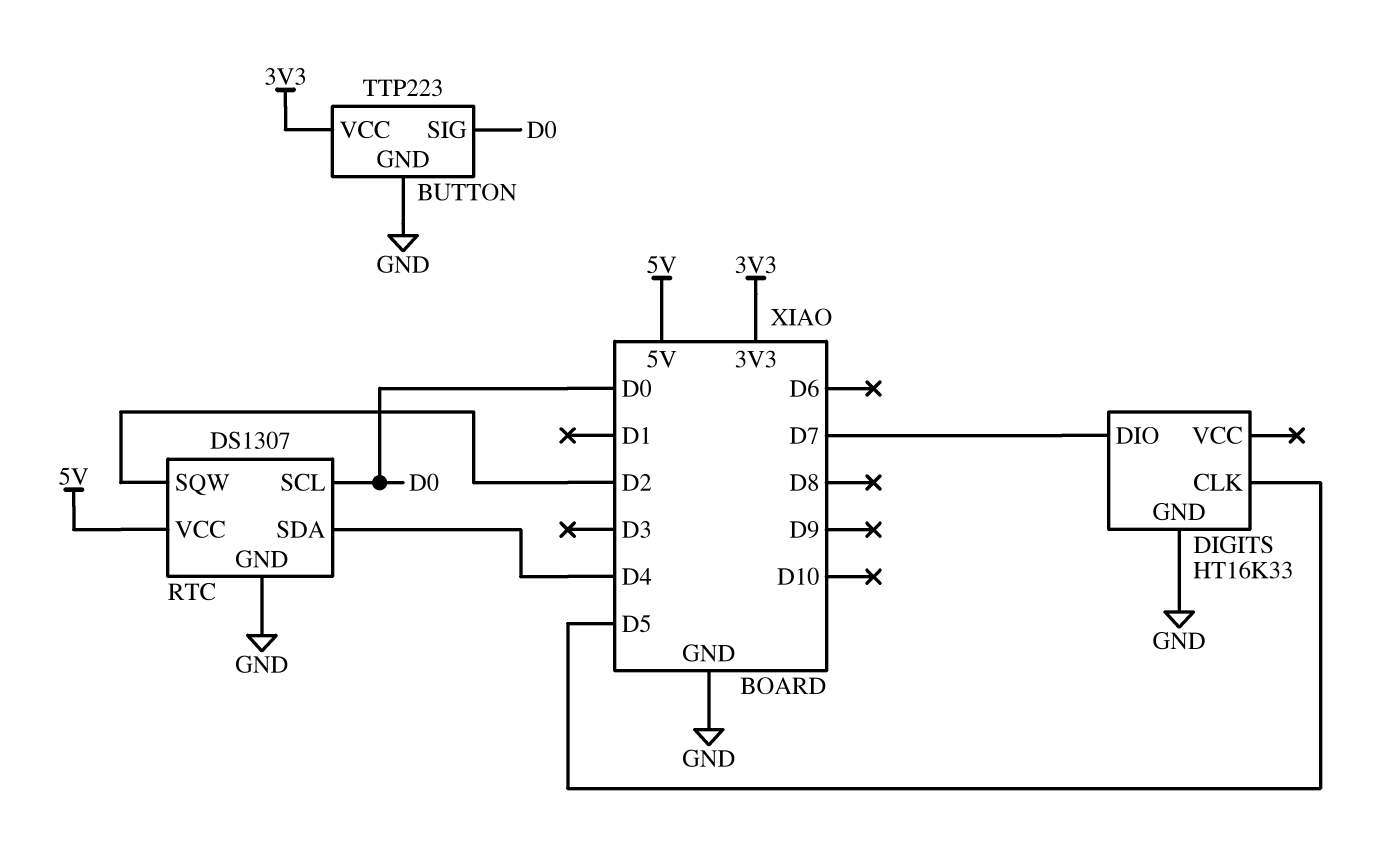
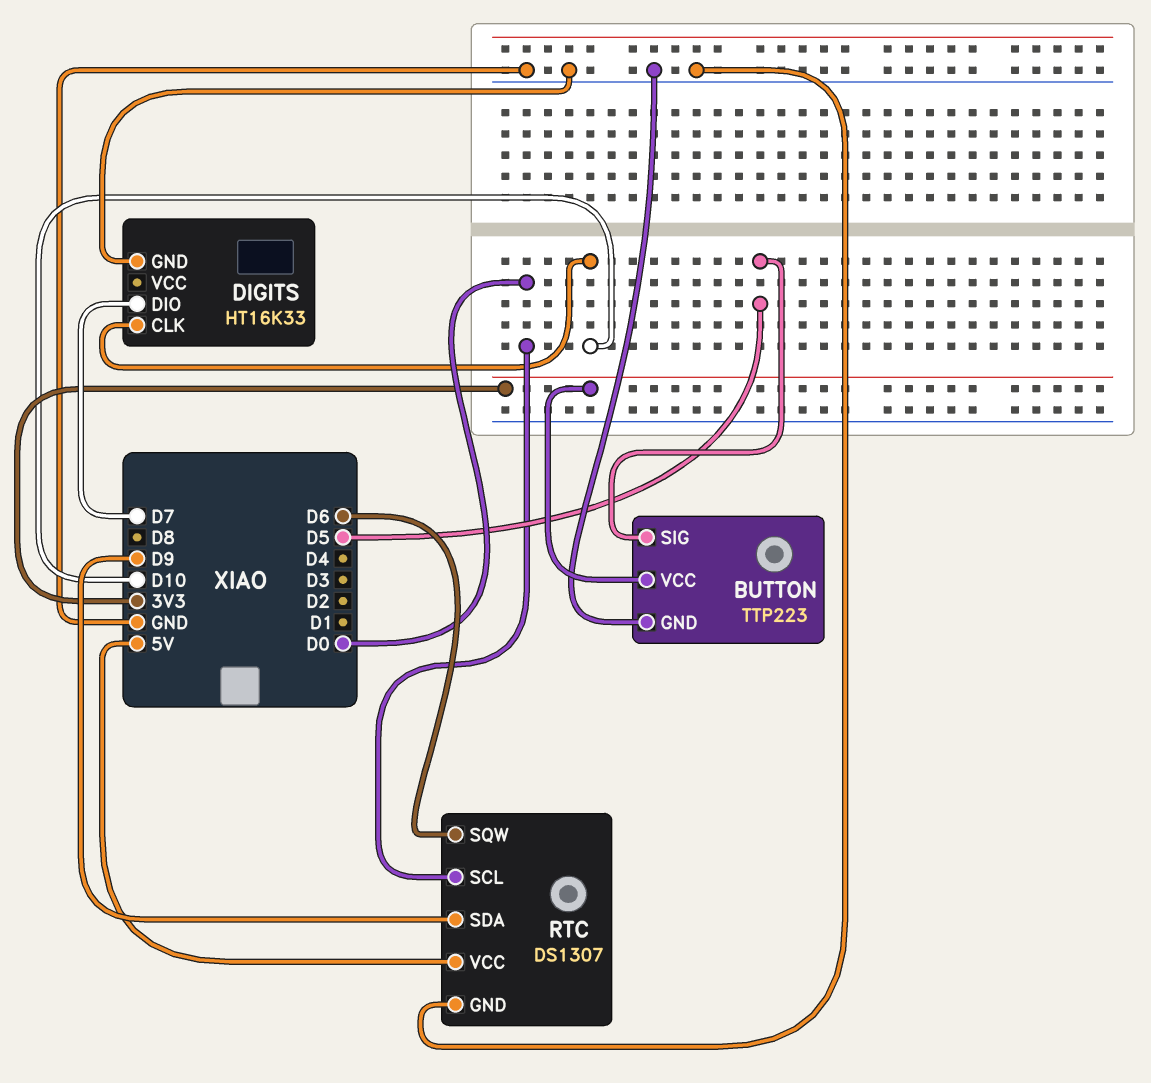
BUTTON pin SIG: D0 -> D5
DIGITS pin CLK: D5 -> D10
RTC pin SDA: D4 -> D9
RTC pin SQW: D2 -> D6

